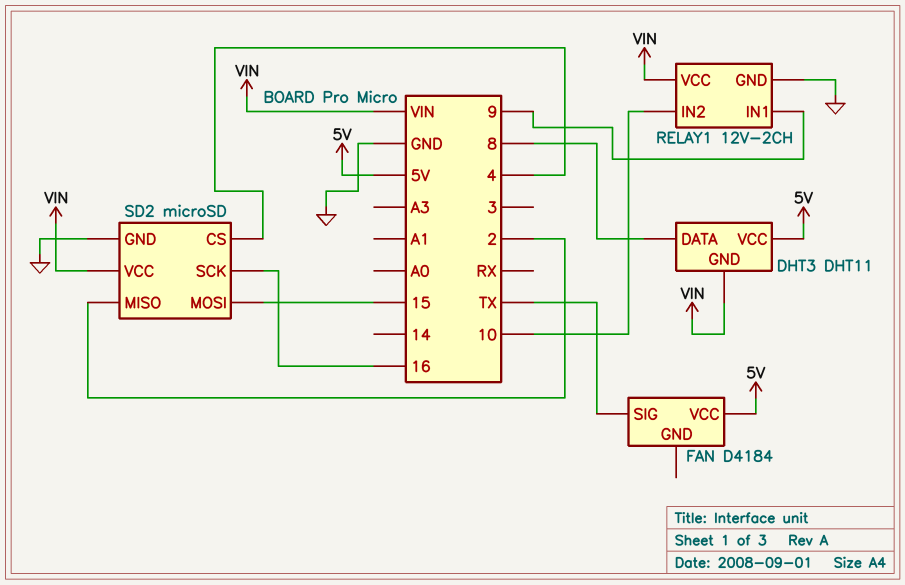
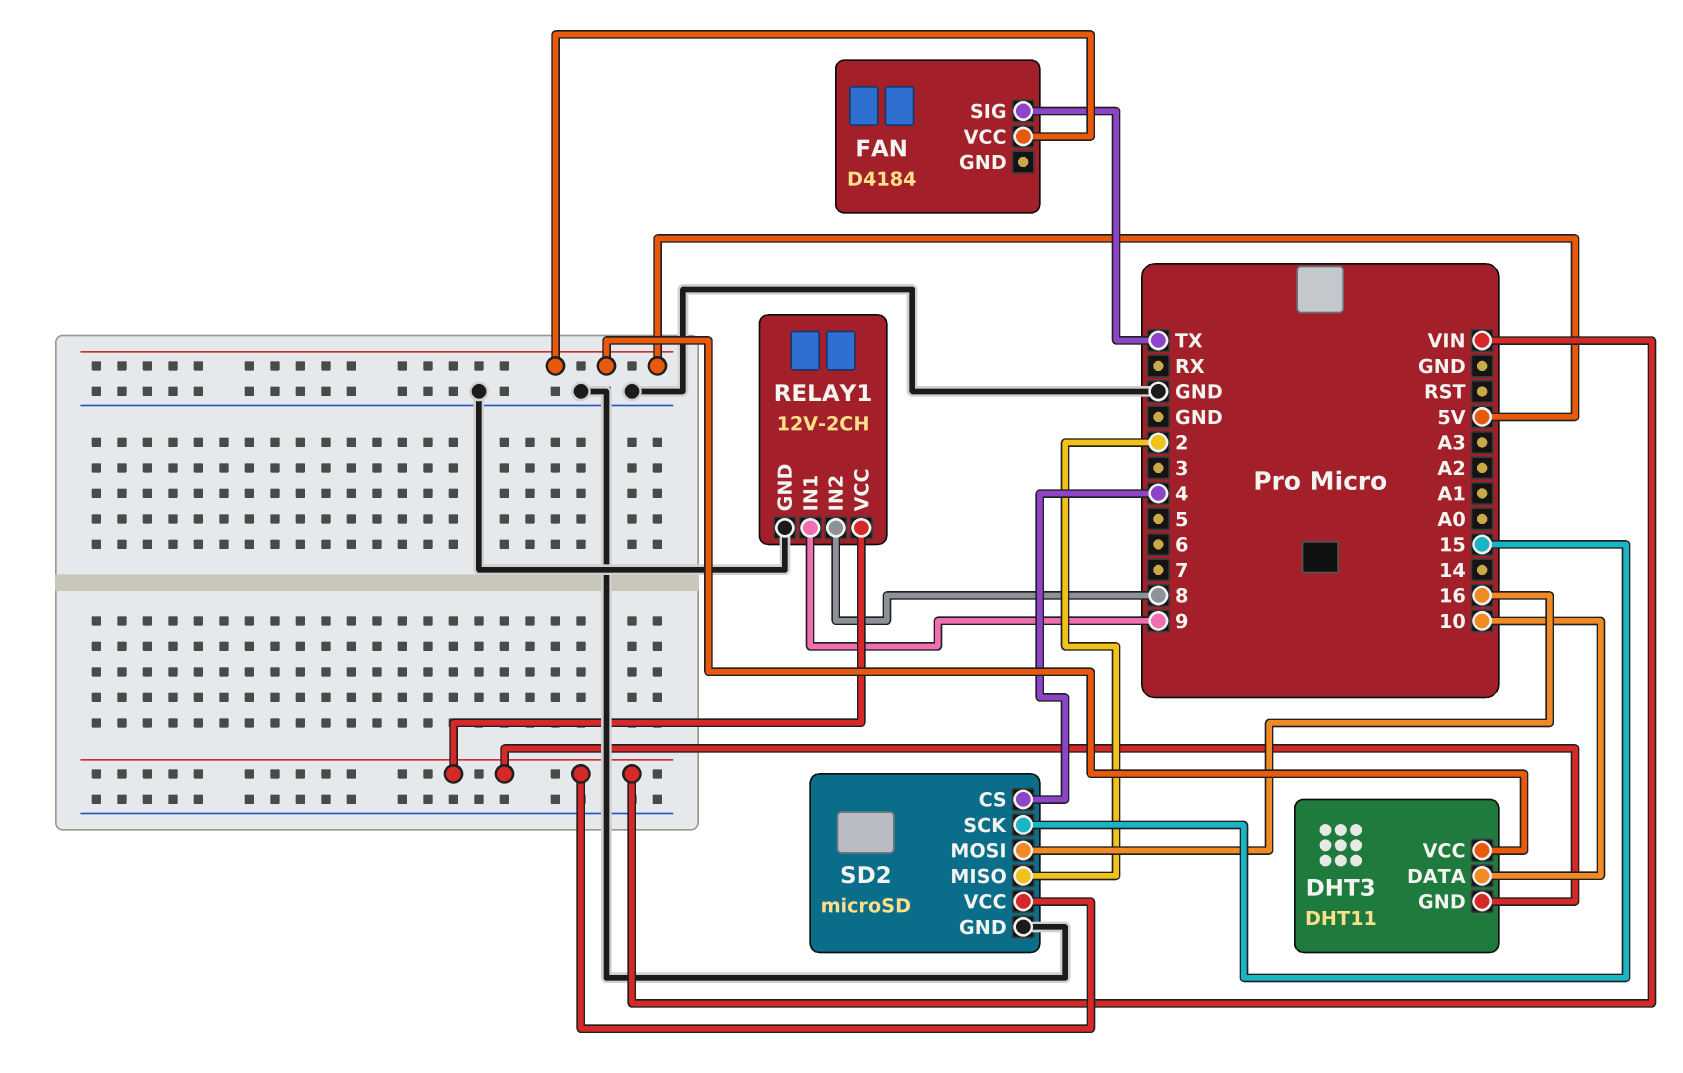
DHT3 pin DATA: 8 -> 10
RELAY1 pin IN2: 10 -> 8
SD2 pin MOSI: 15 -> 16
SD2 pin SCK: 16 -> 15

